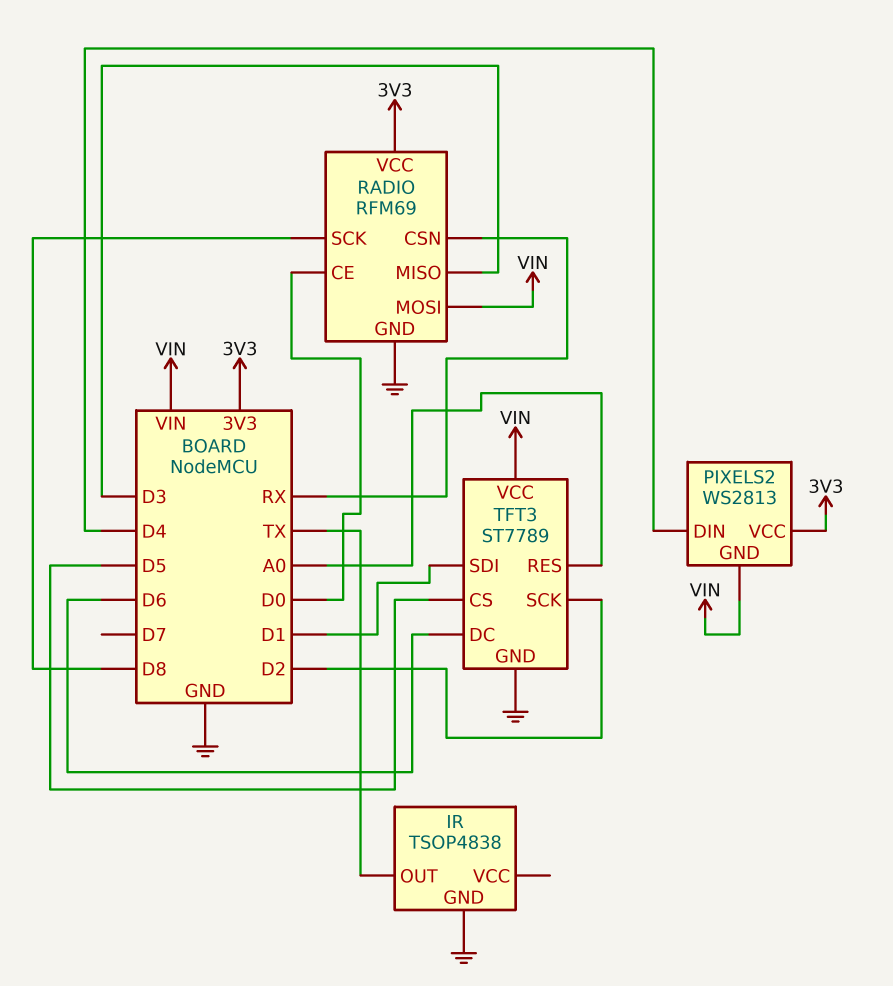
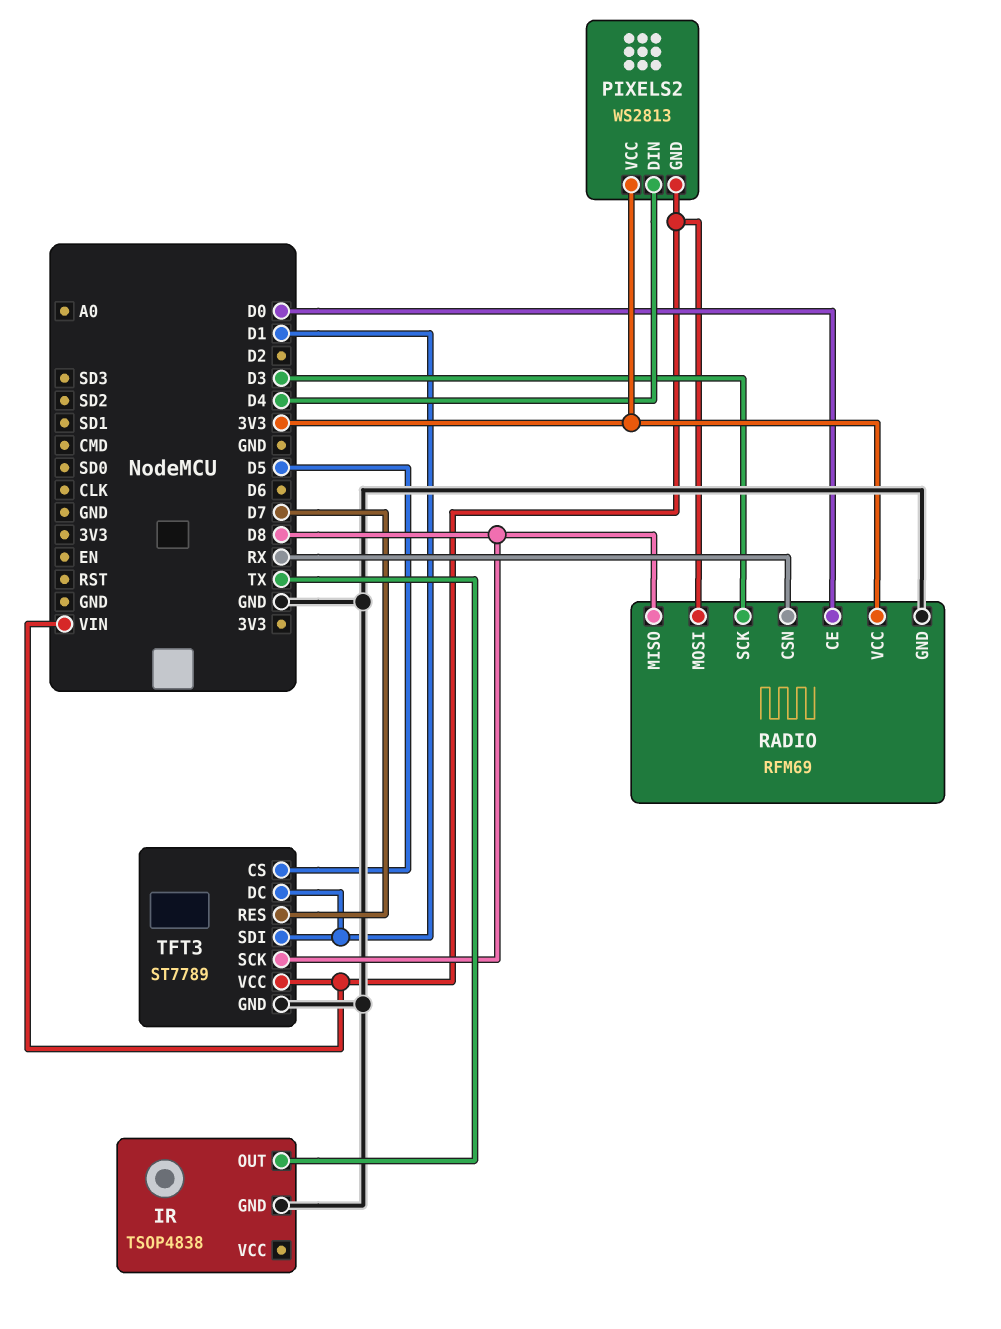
RADIO pin MISO: D3 -> D8
RADIO pin SCK: D8 -> D3
TFT3 pin DC: D6 -> D1
TFT3 pin RES: A0 -> D7
TFT3 pin SCK: D2 -> D8

